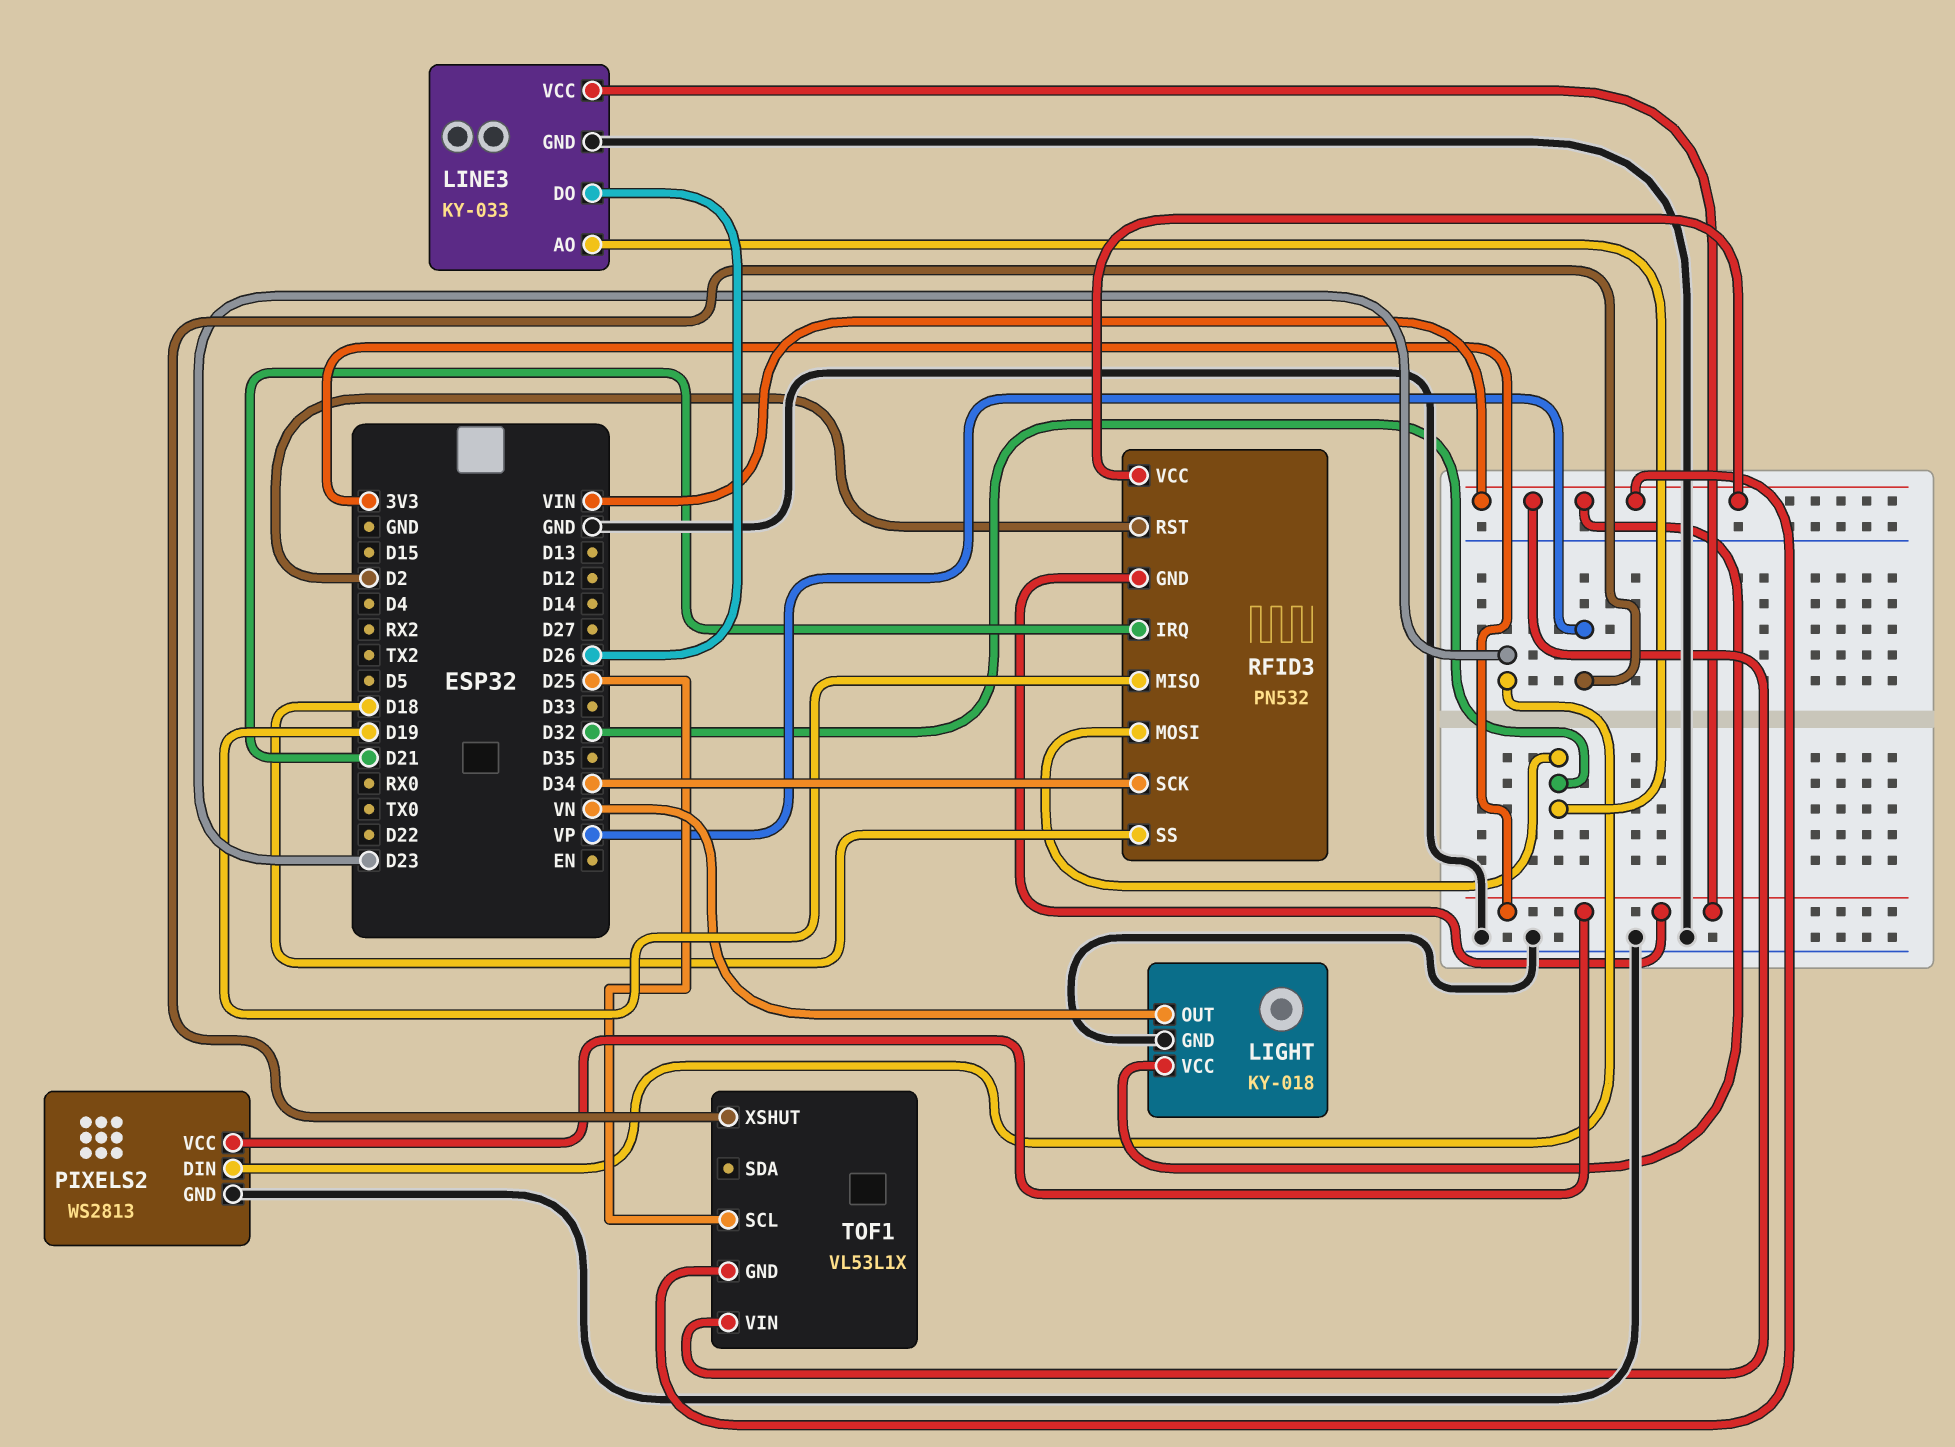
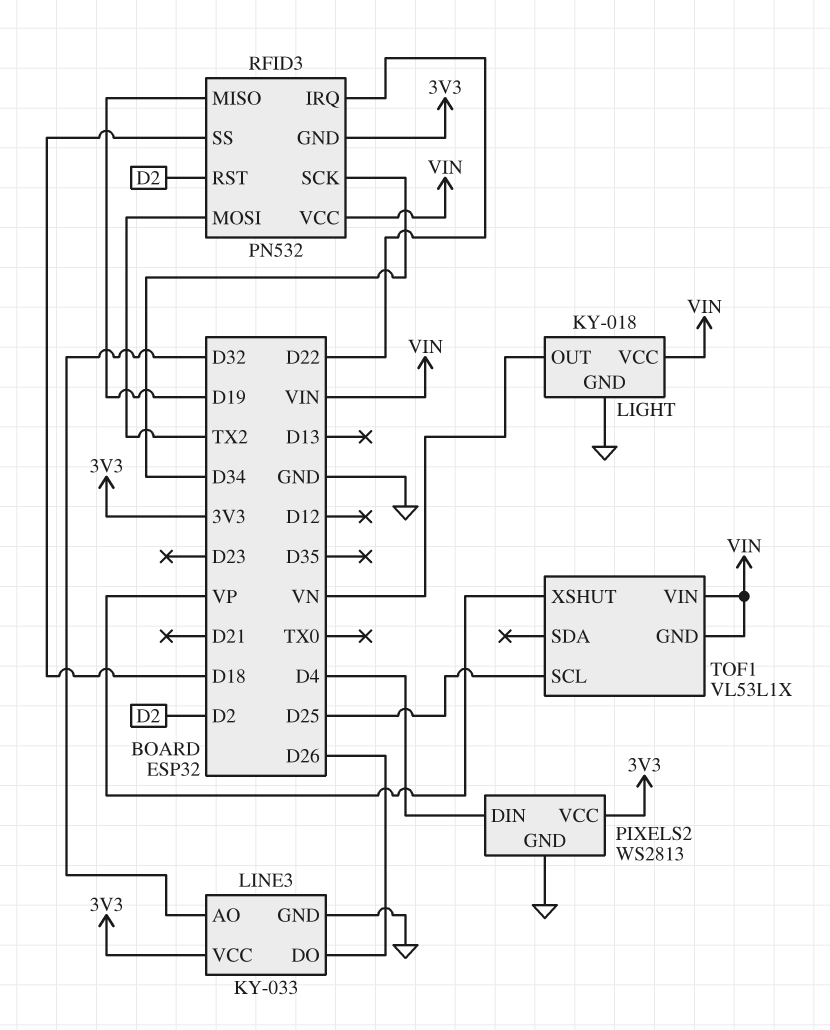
PIXELS2 pin DIN: D23 -> D4
RFID3 pin IRQ: D21 -> D22
RFID3 pin MOSI: D32 -> TX2

